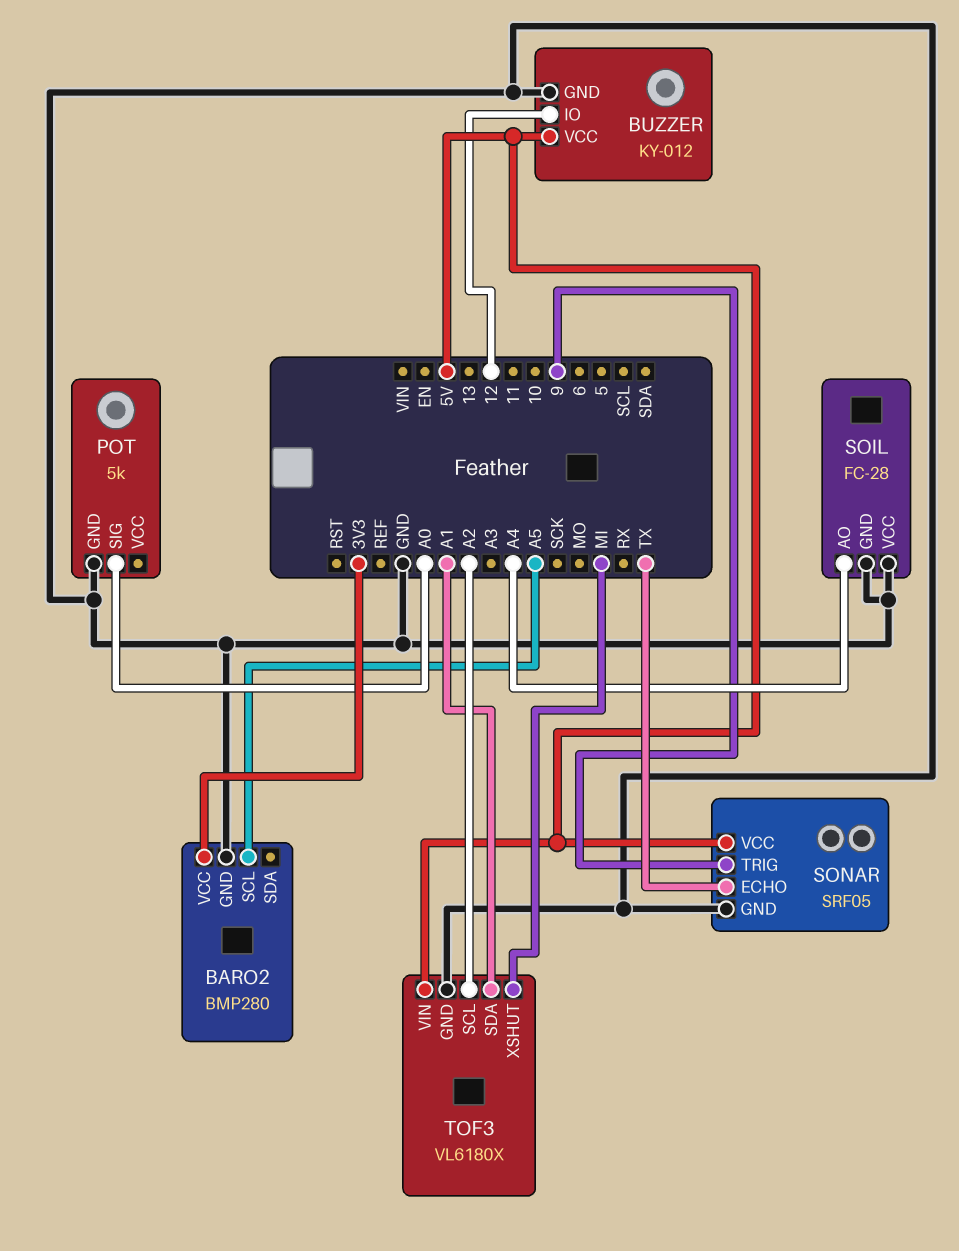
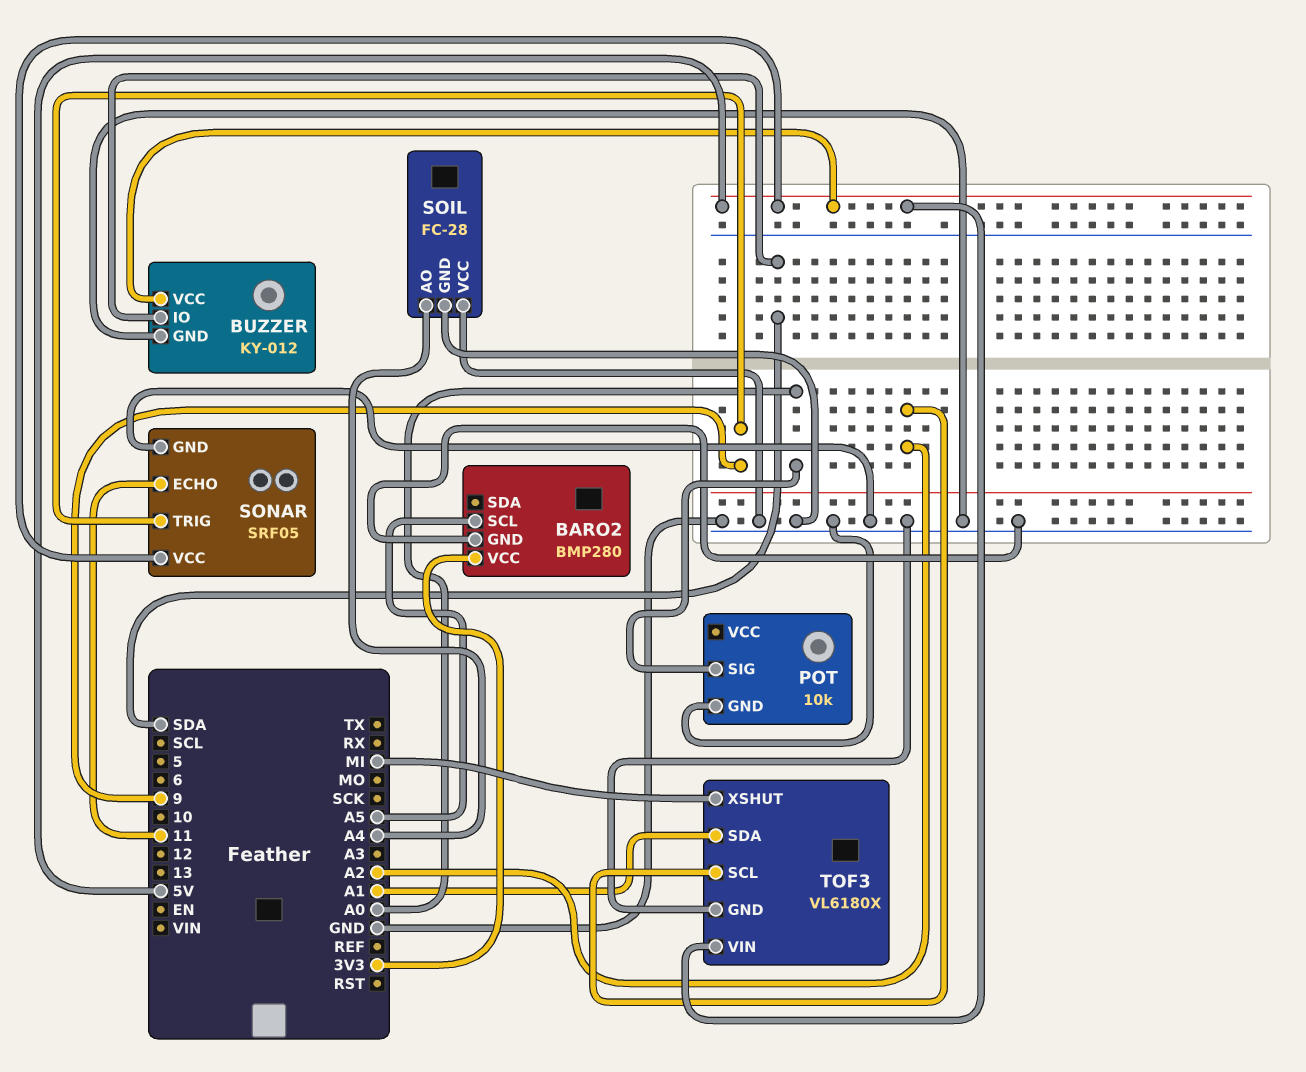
BUZZER pin IO: 12 -> SDA
POT: 5k -> 10k
SONAR pin ECHO: TX -> 11

